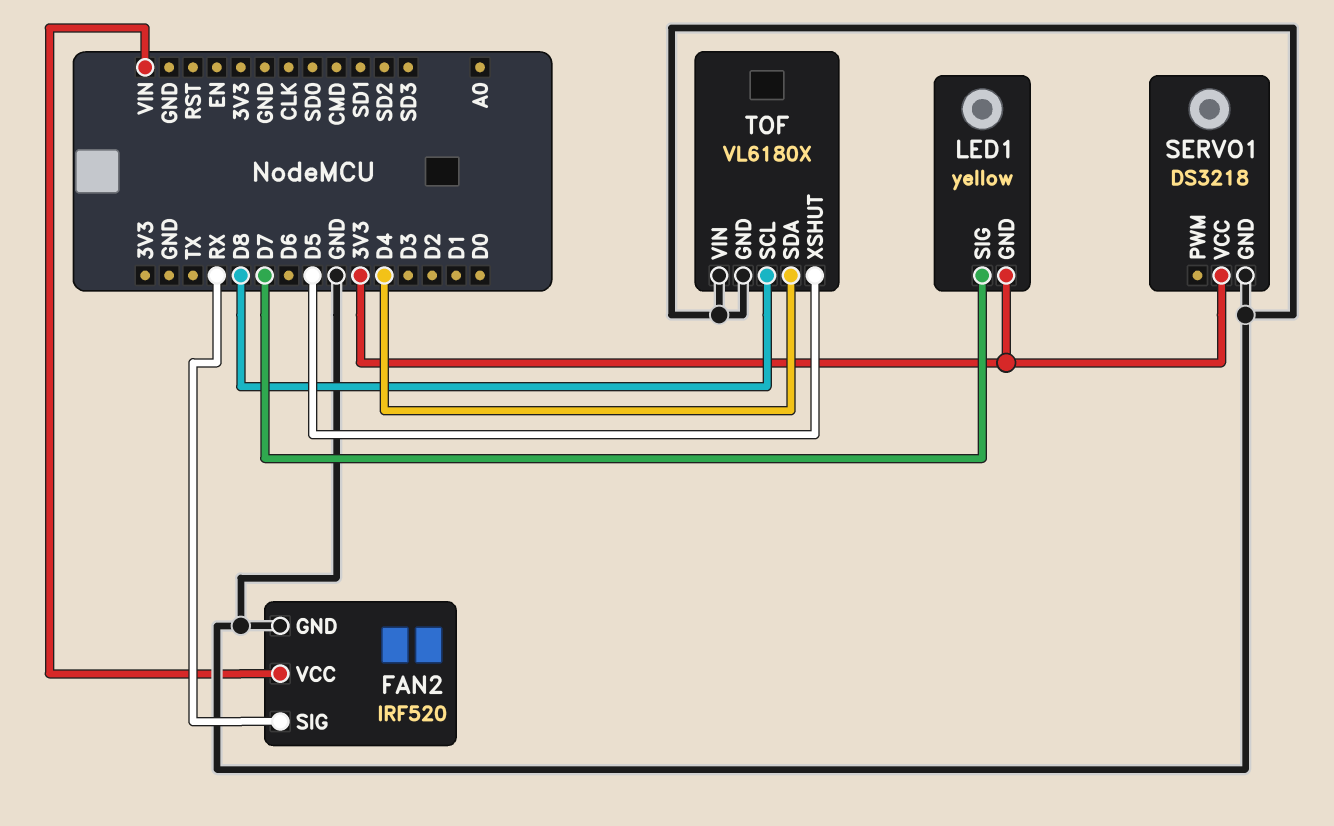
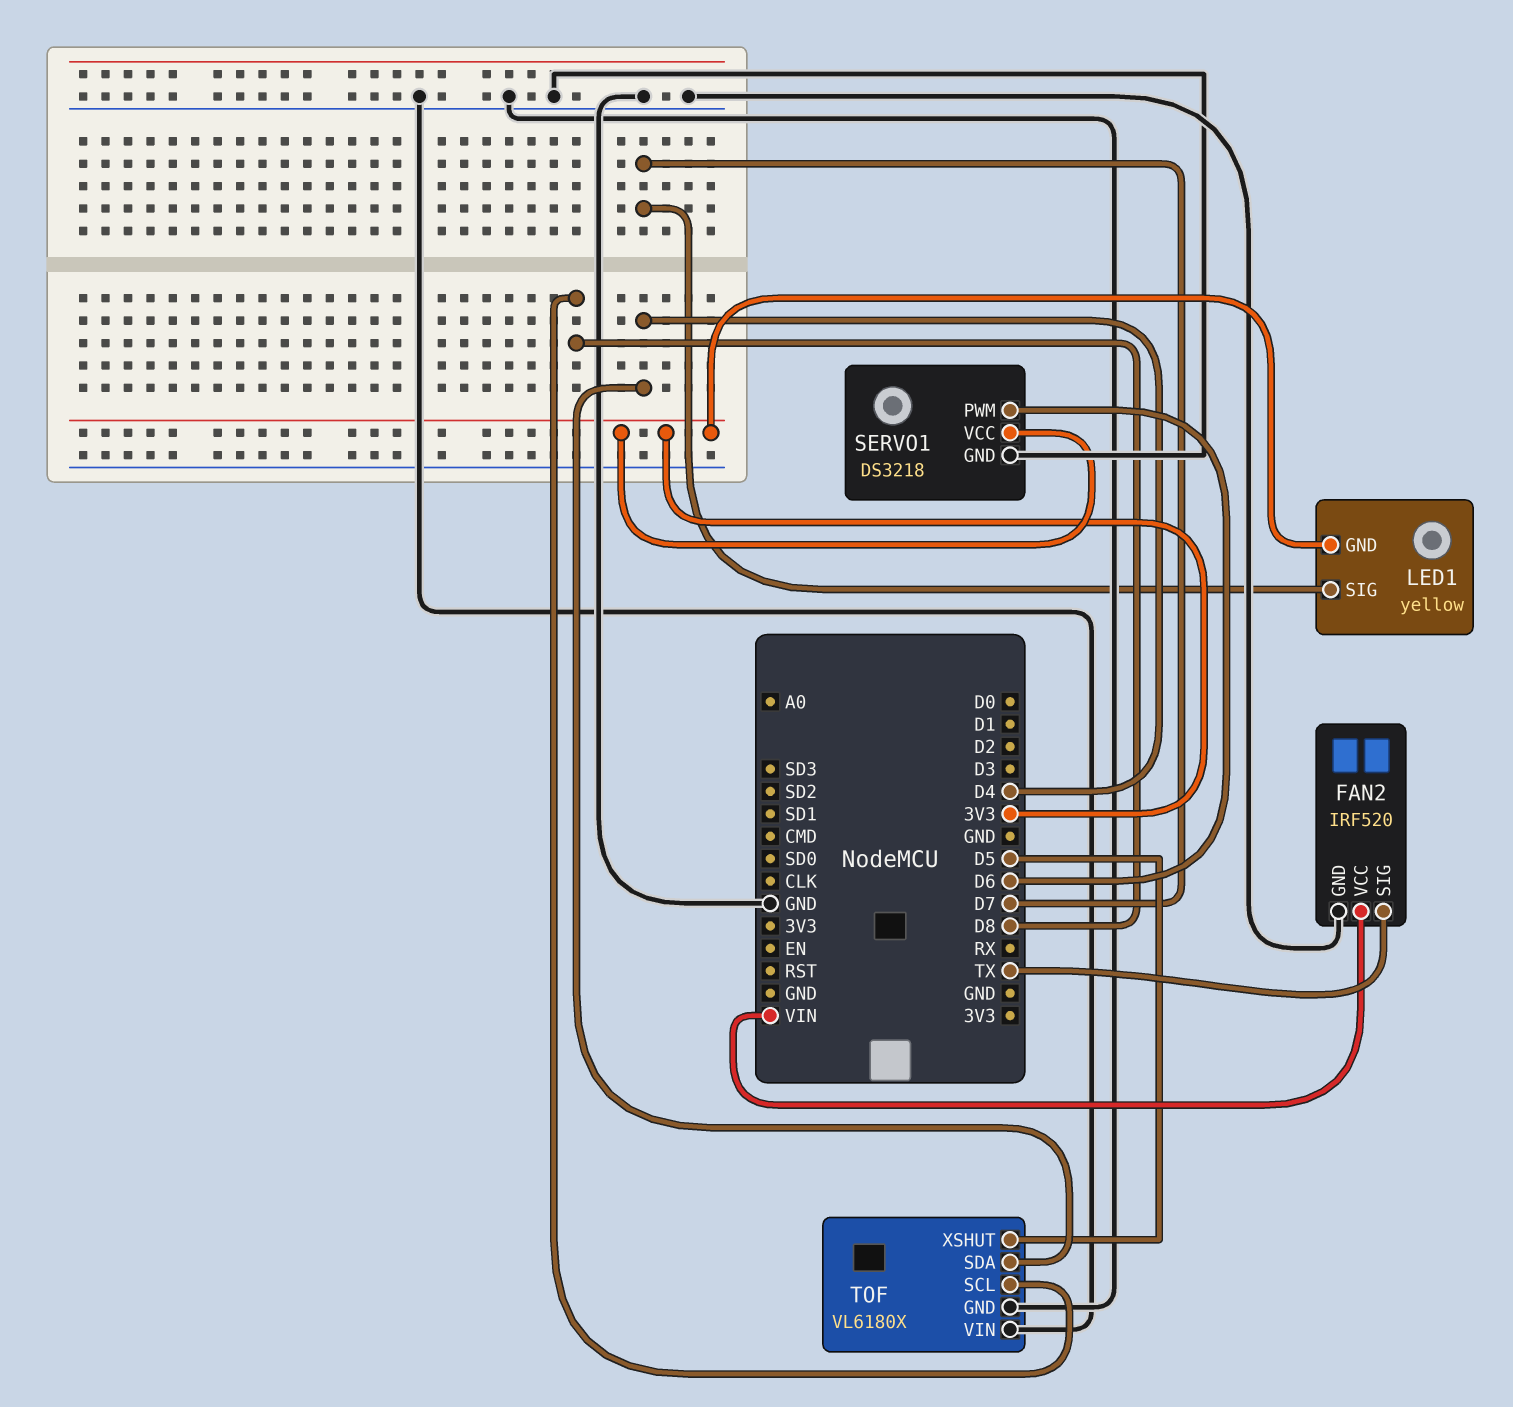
FAN2 pin SIG: RX -> TX
SERVO1 pin PWM: none -> D6

